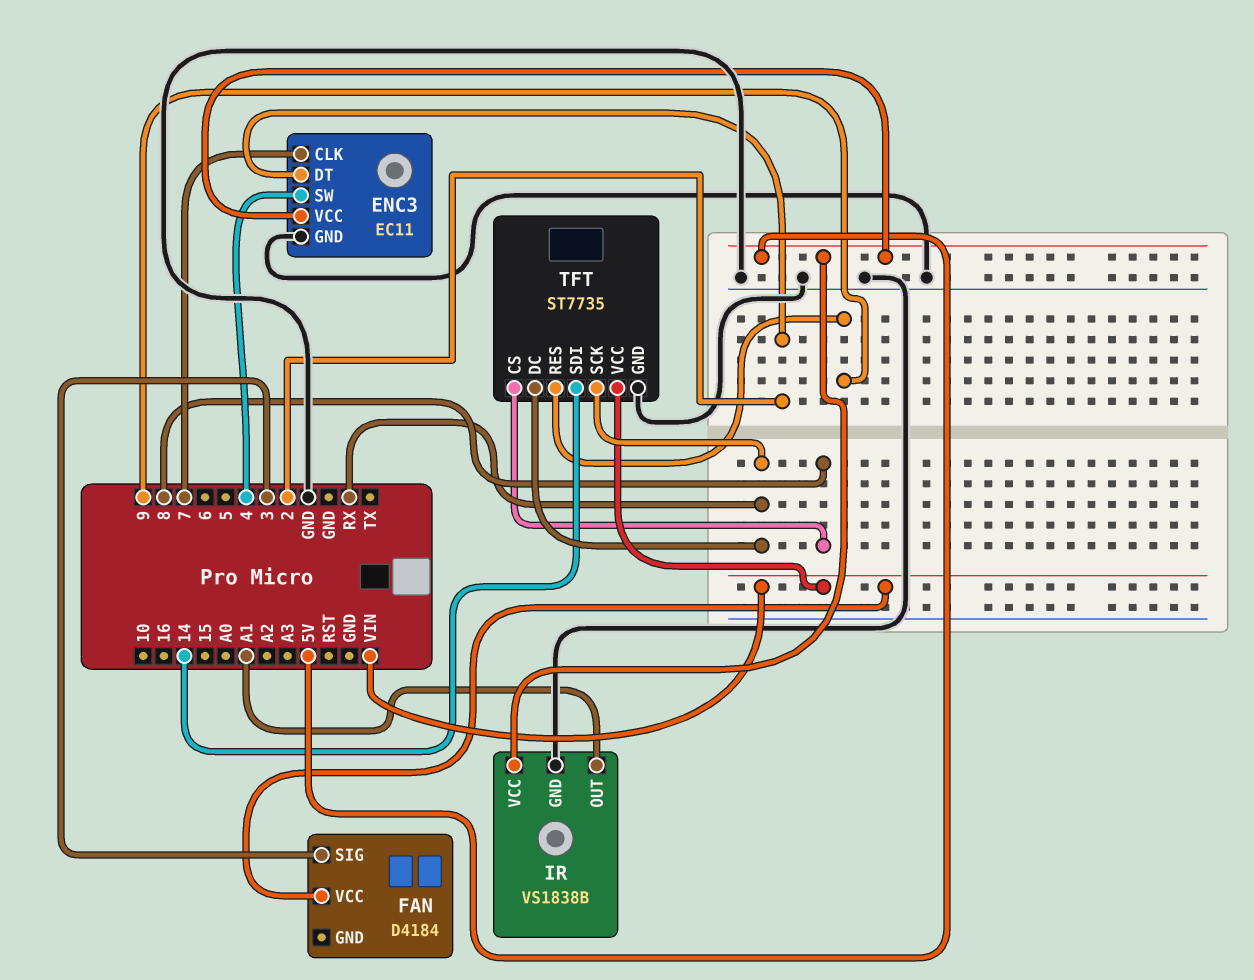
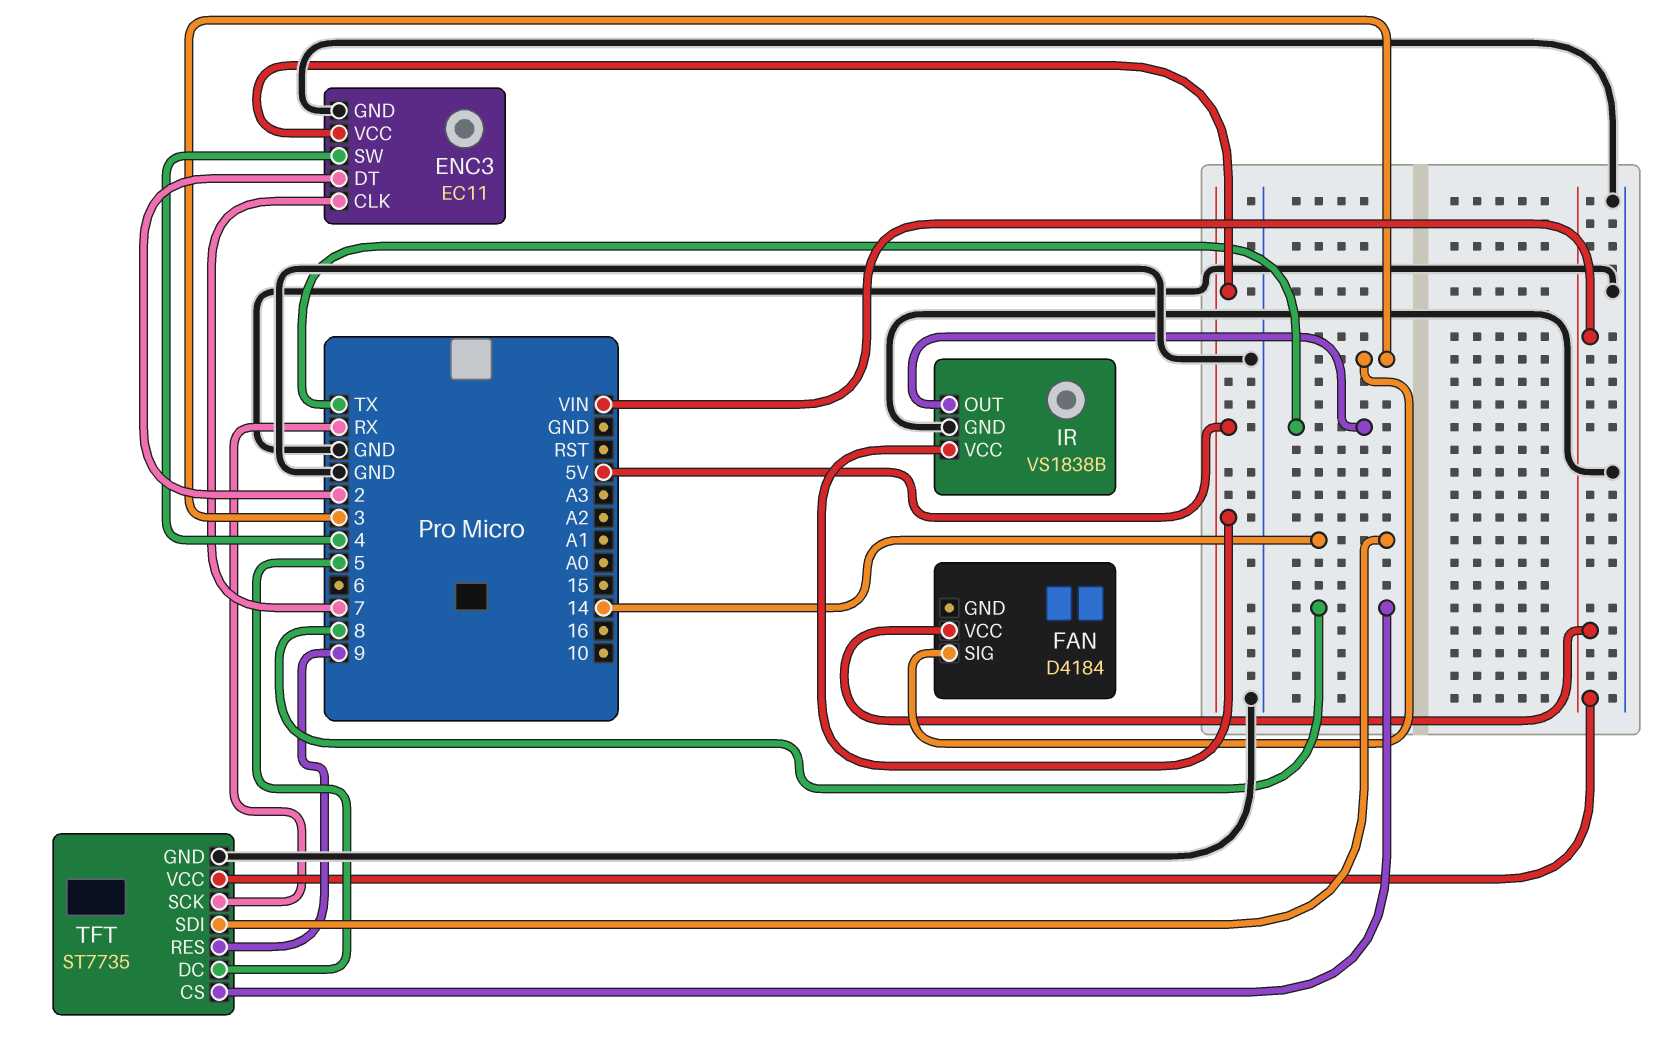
IR pin OUT: A1 -> TX
TFT pin DC: RX -> 5

